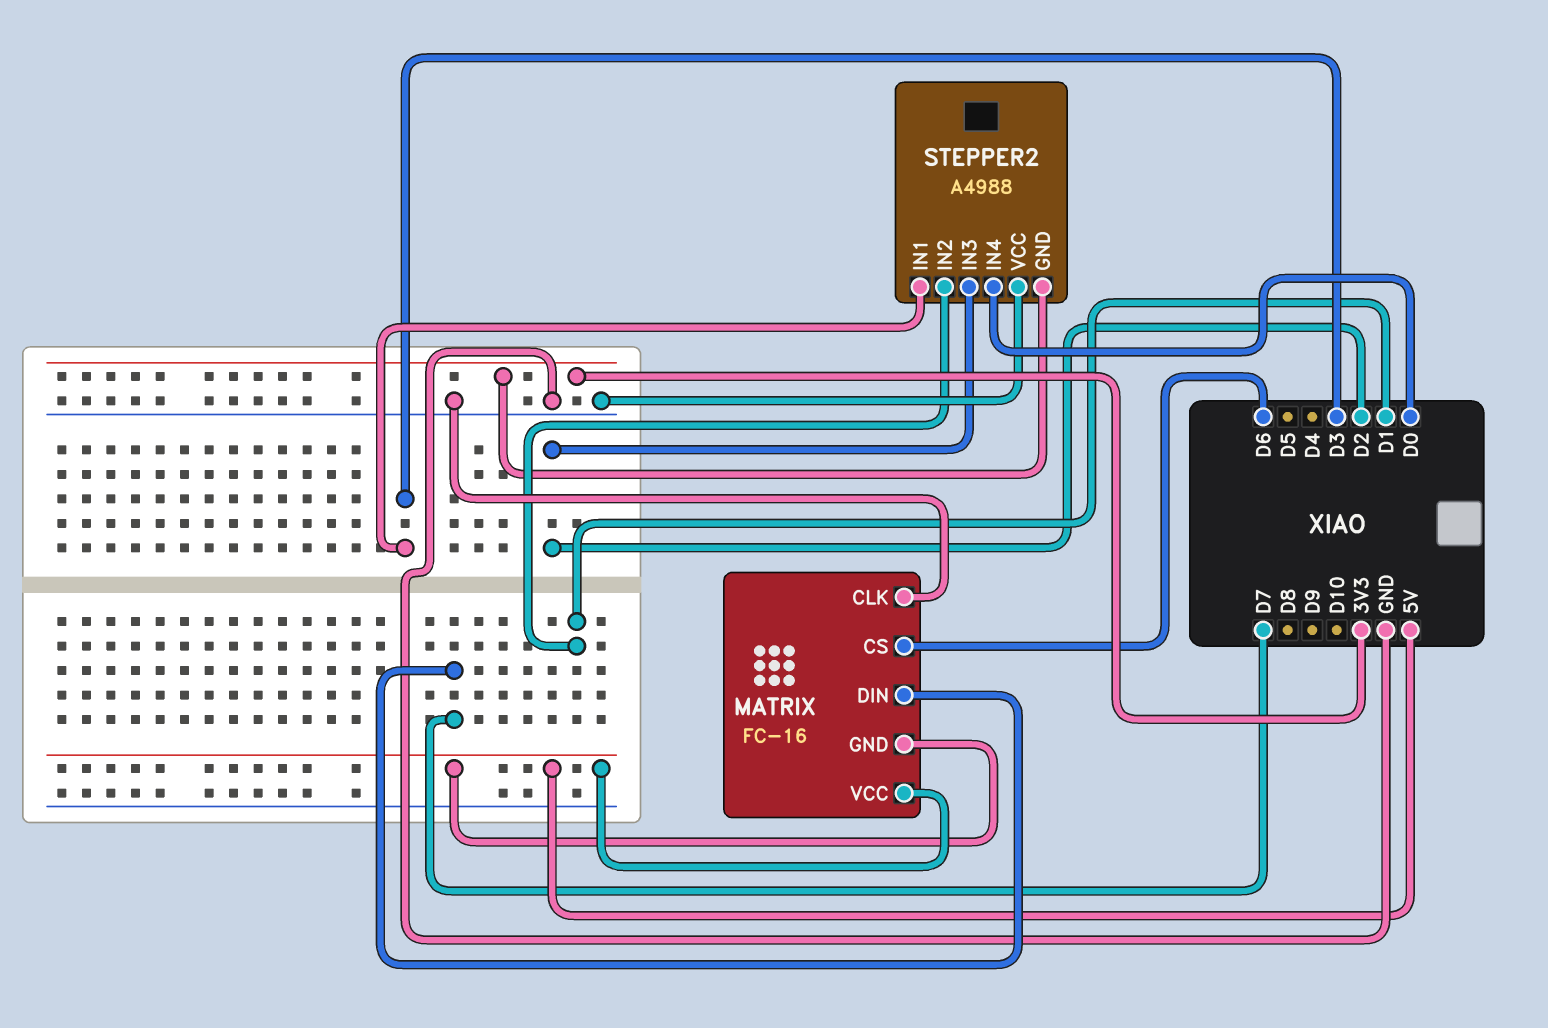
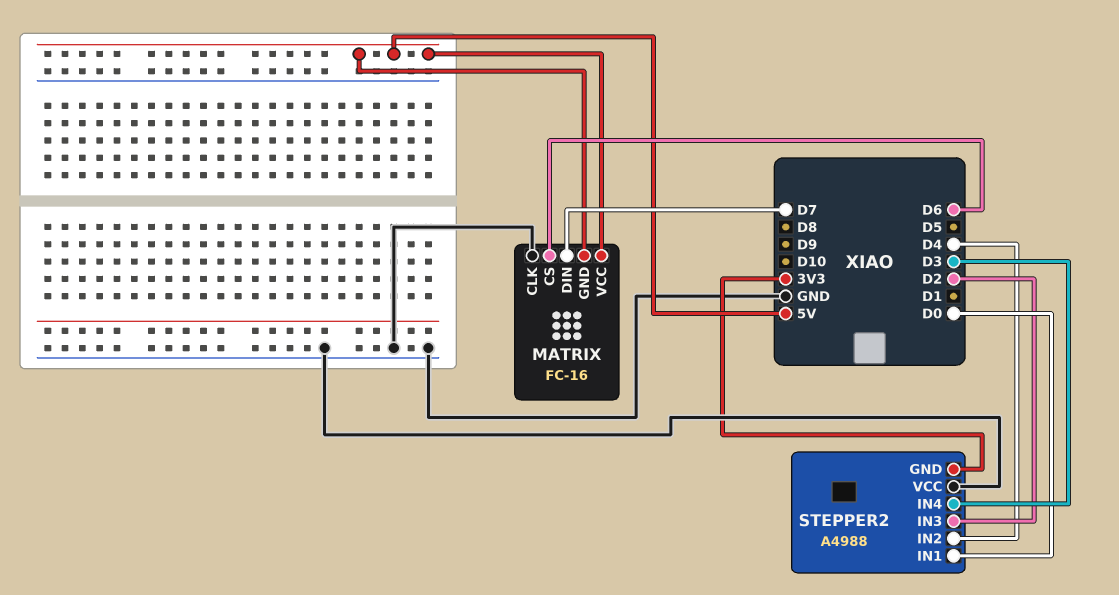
STEPPER2 pin IN1: D3 -> D0
STEPPER2 pin IN2: D1 -> D4
STEPPER2 pin IN4: D0 -> D3

